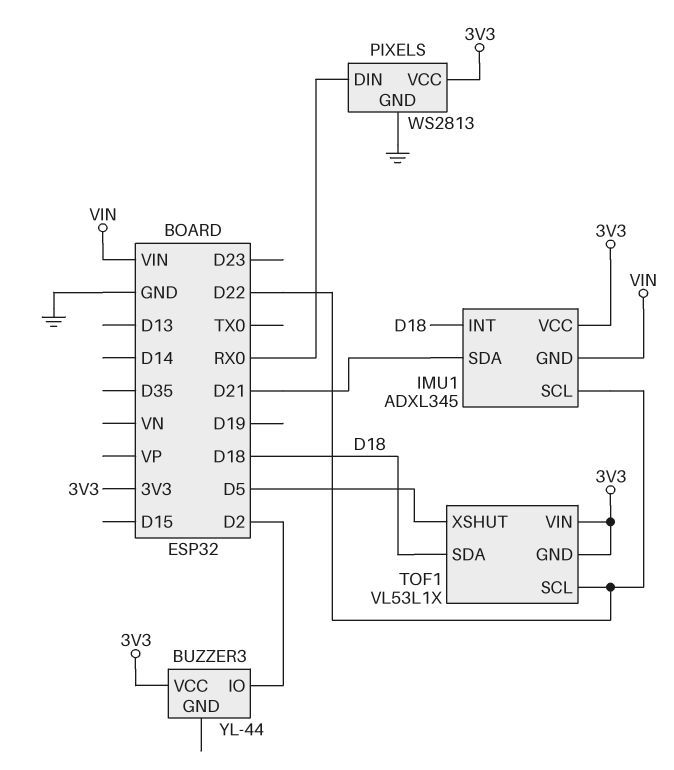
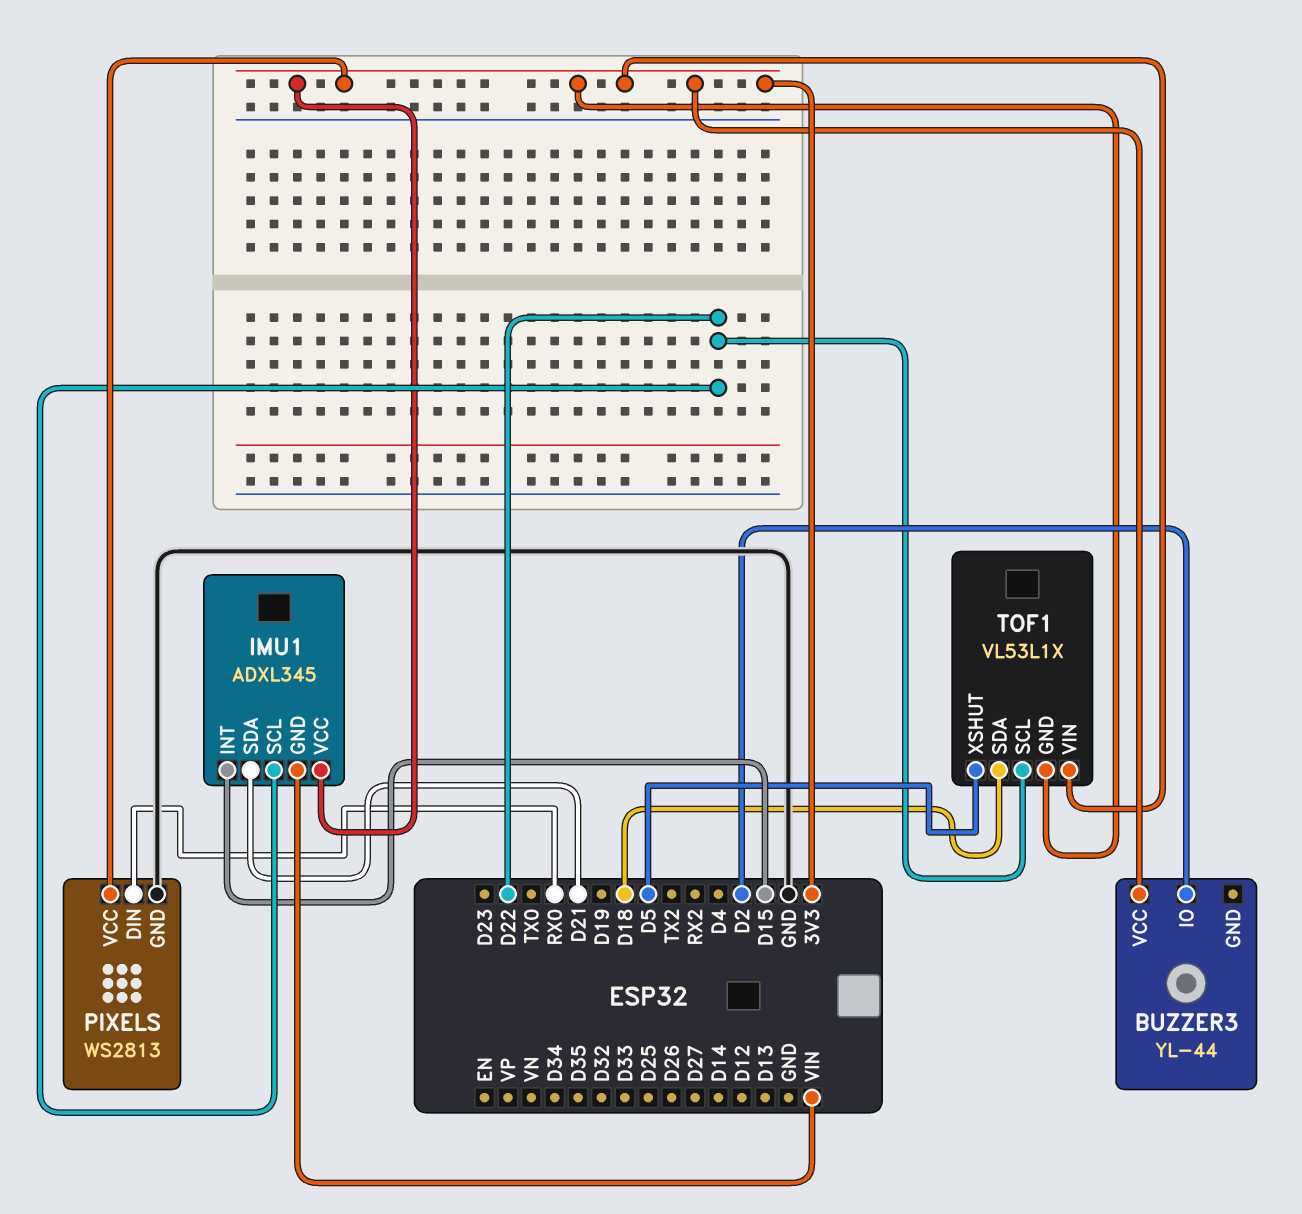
IMU1 pin INT: D18 -> D15

